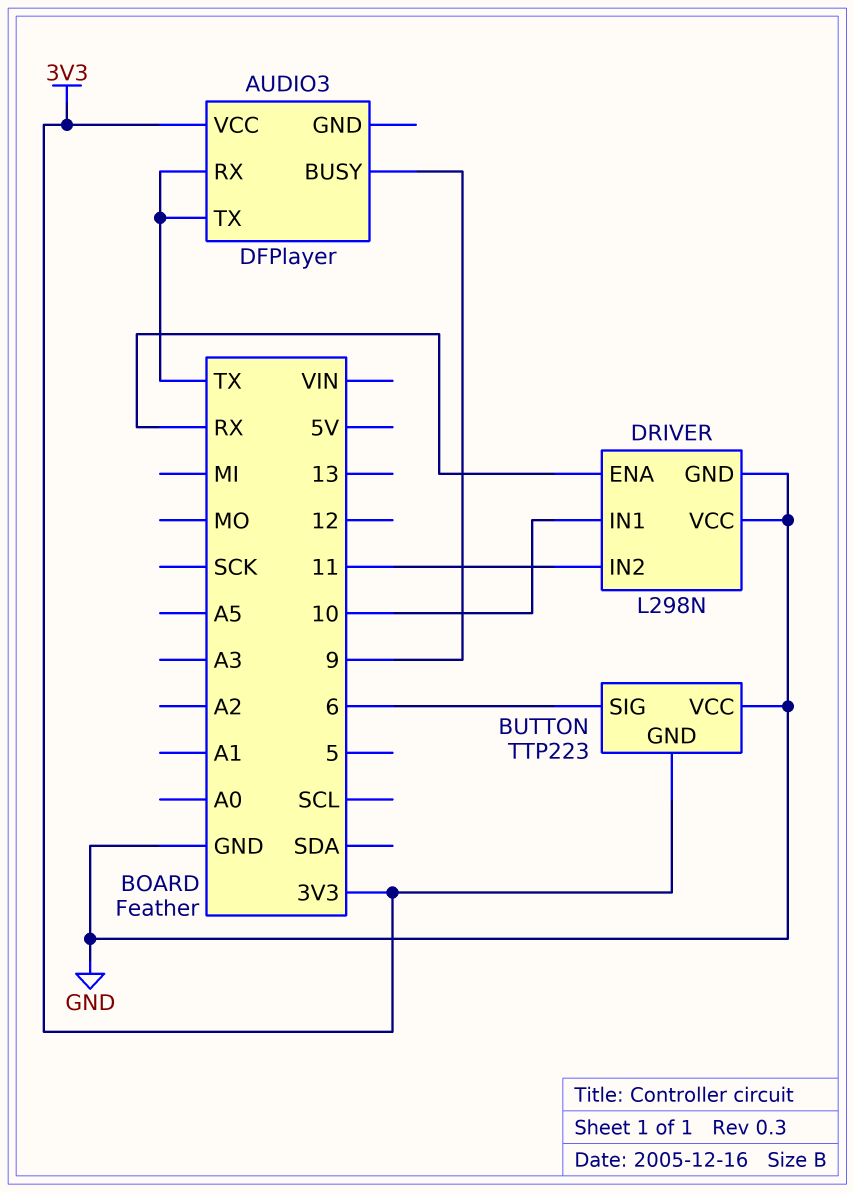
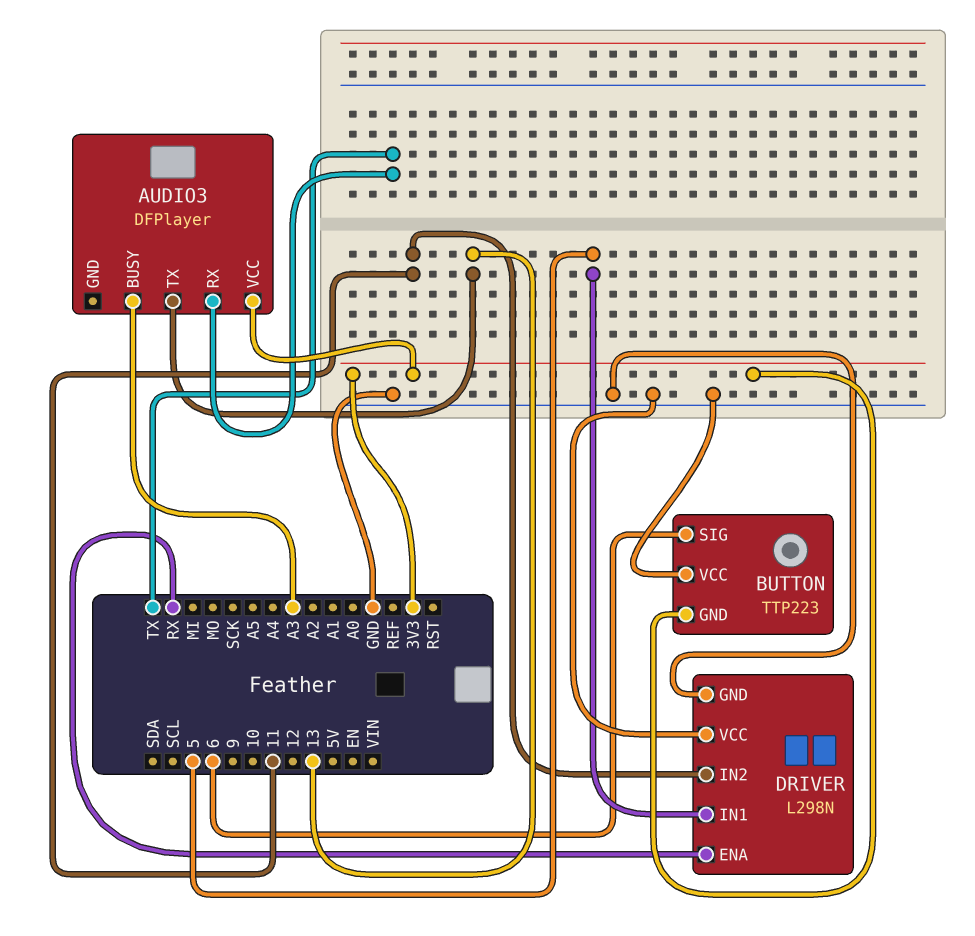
AUDIO3 pin BUSY: 9 -> A3
AUDIO3 pin TX: TX -> 13
DRIVER pin IN1: 10 -> 5

